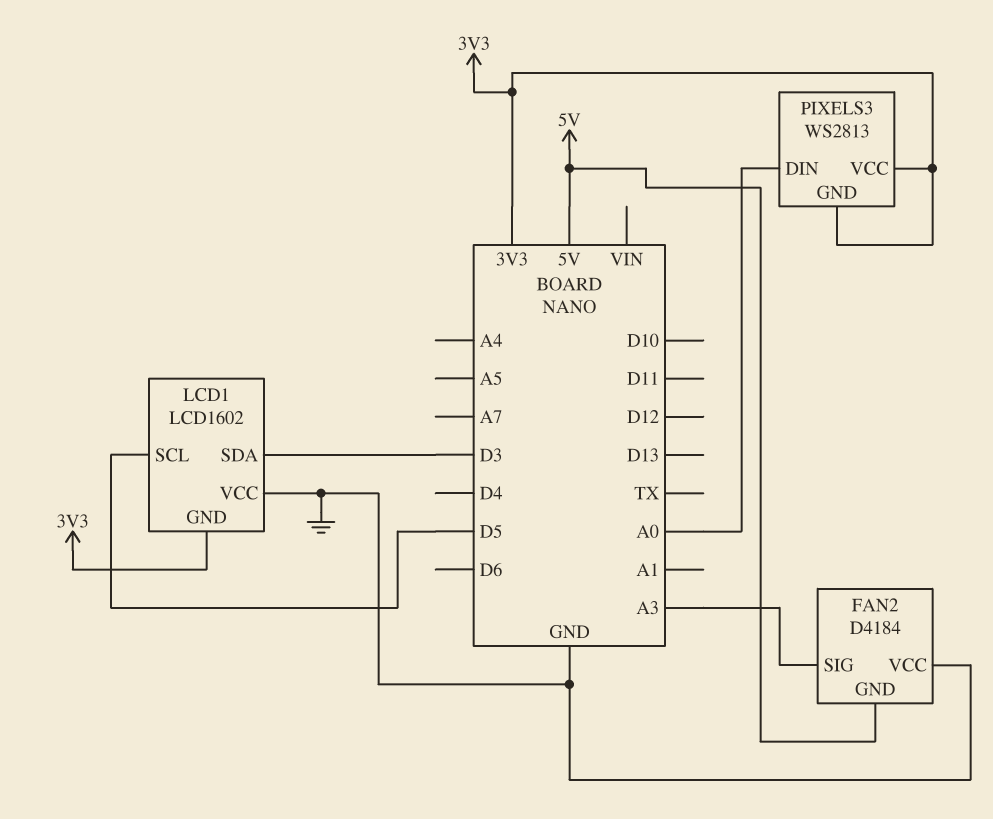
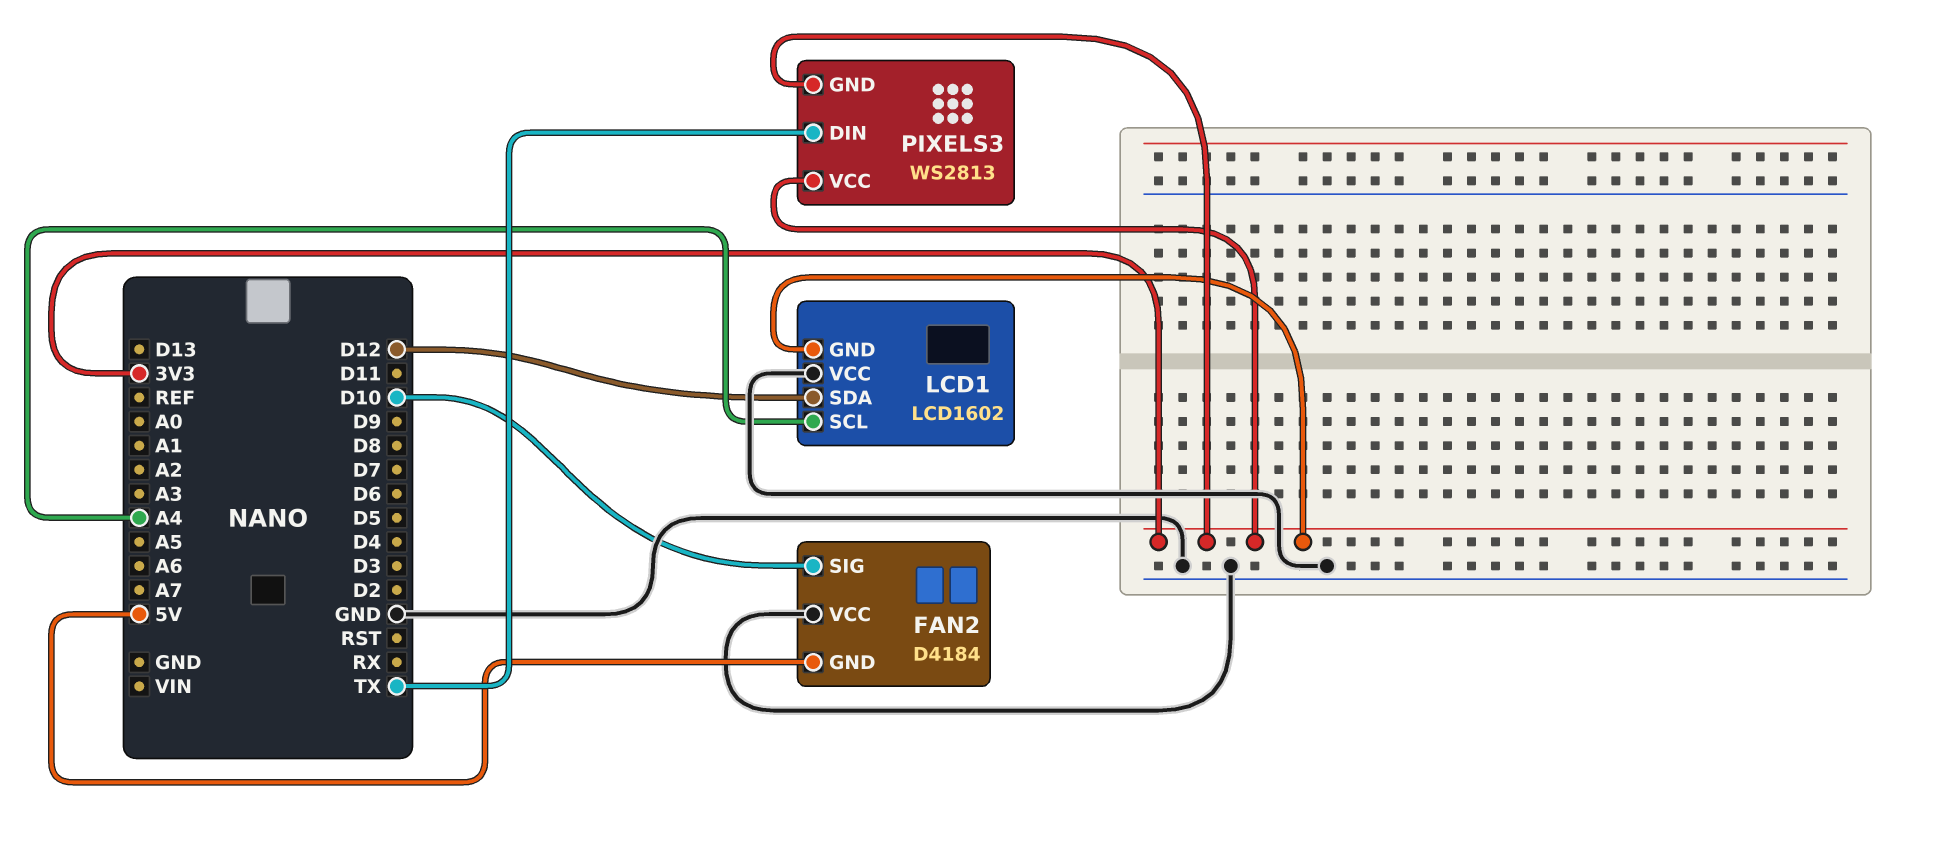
FAN2 pin SIG: A3 -> D10
LCD1 pin SCL: D5 -> A4
LCD1 pin SDA: D3 -> D12
PIXELS3 pin DIN: A0 -> TX

